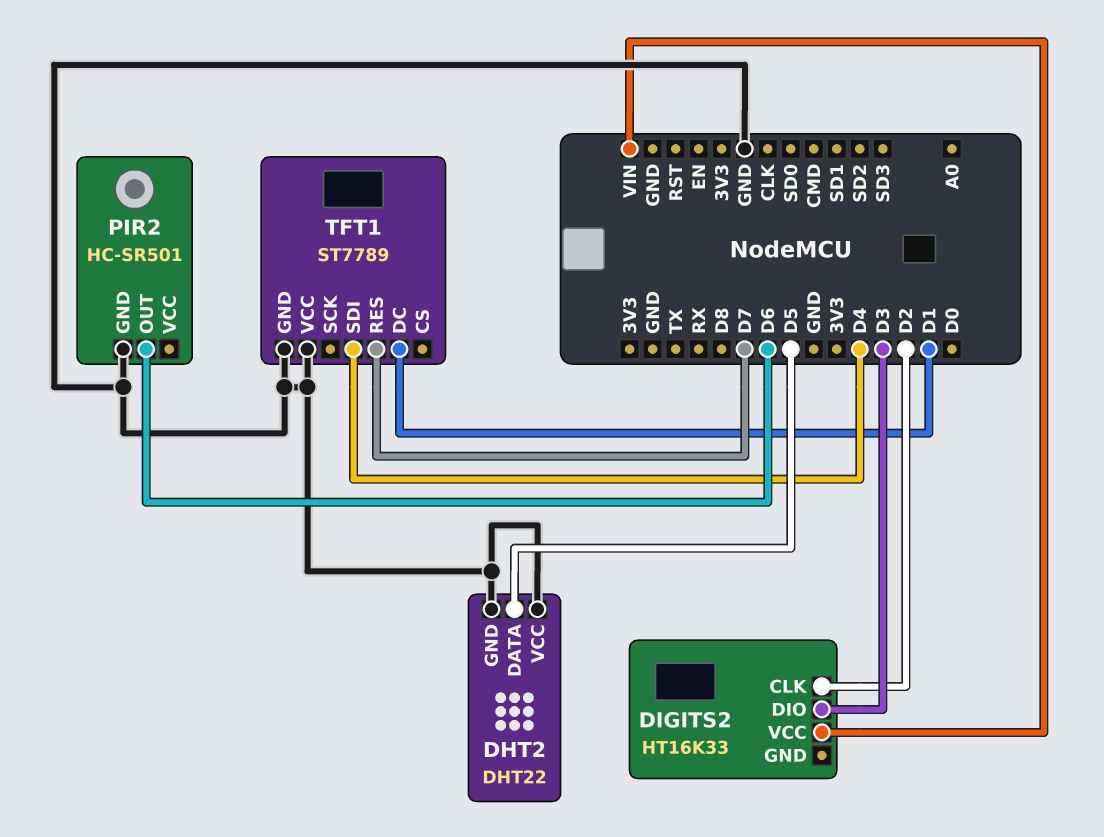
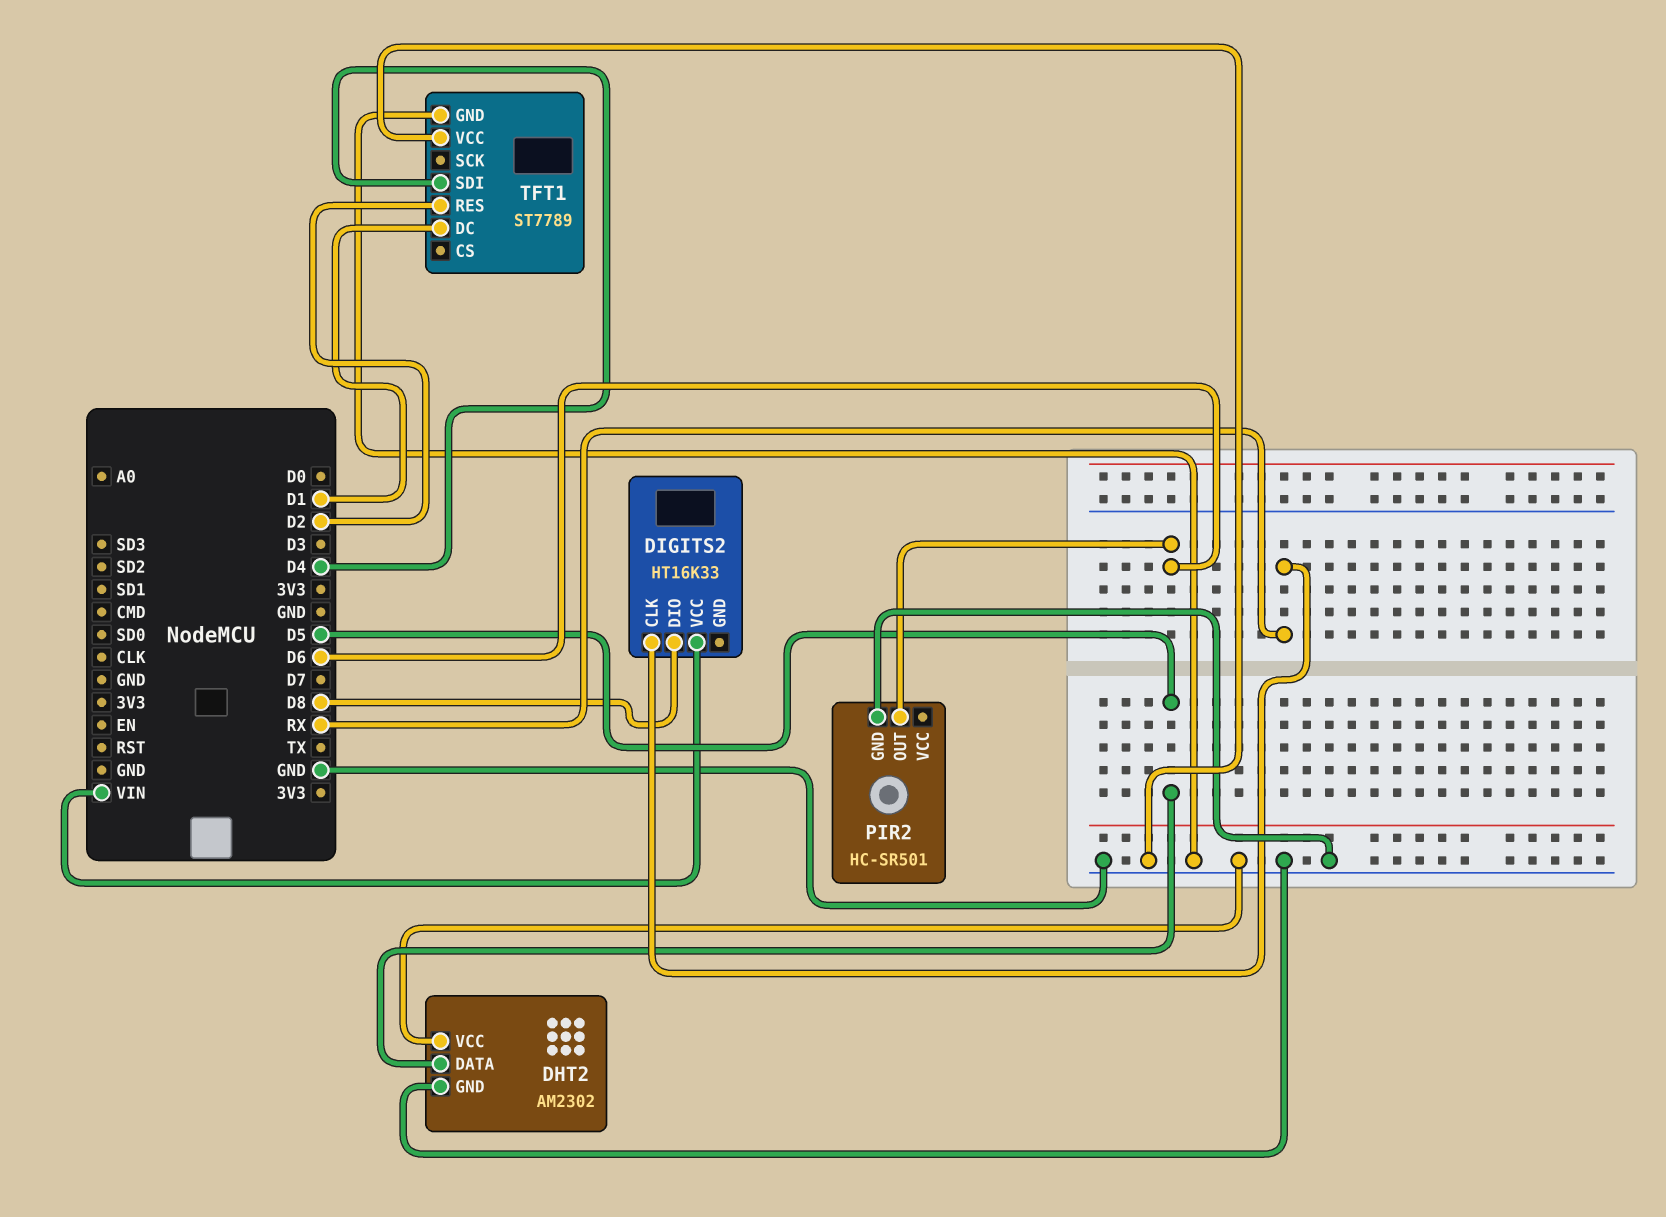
DHT2: DHT22 -> AM2302
DIGITS2 pin CLK: D2 -> RX
DIGITS2 pin DIO: D3 -> D8
TFT1 pin RES: D7 -> D2

